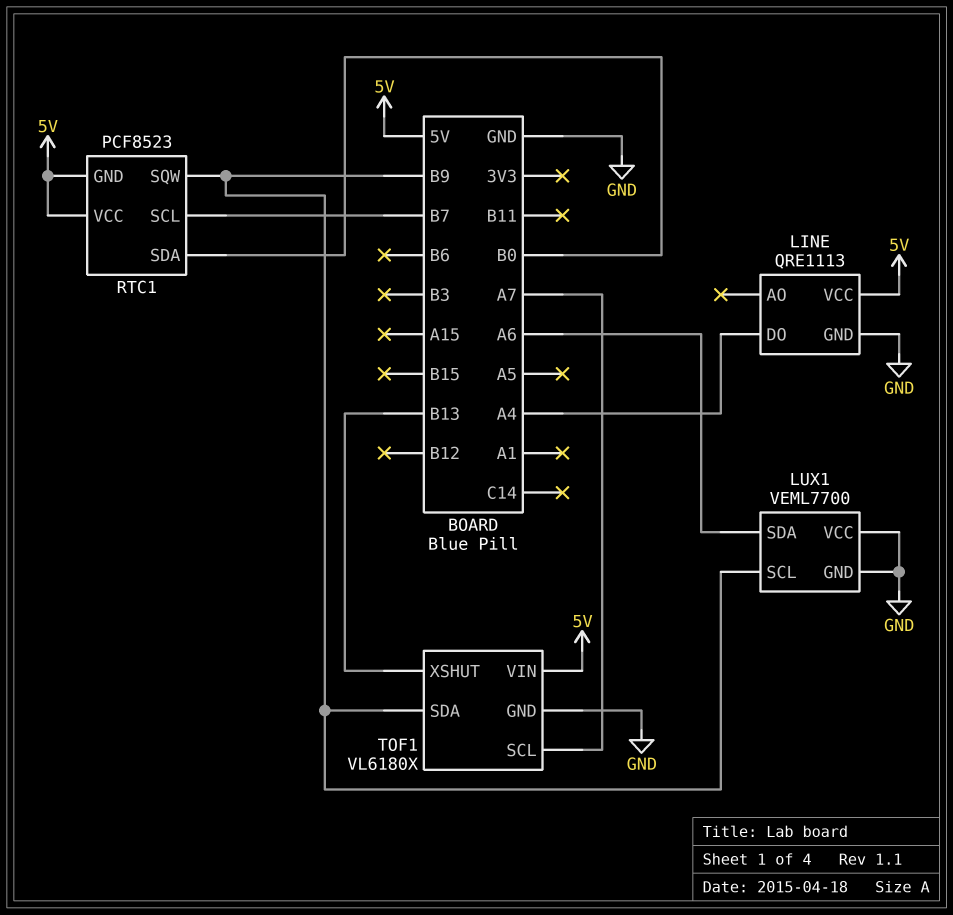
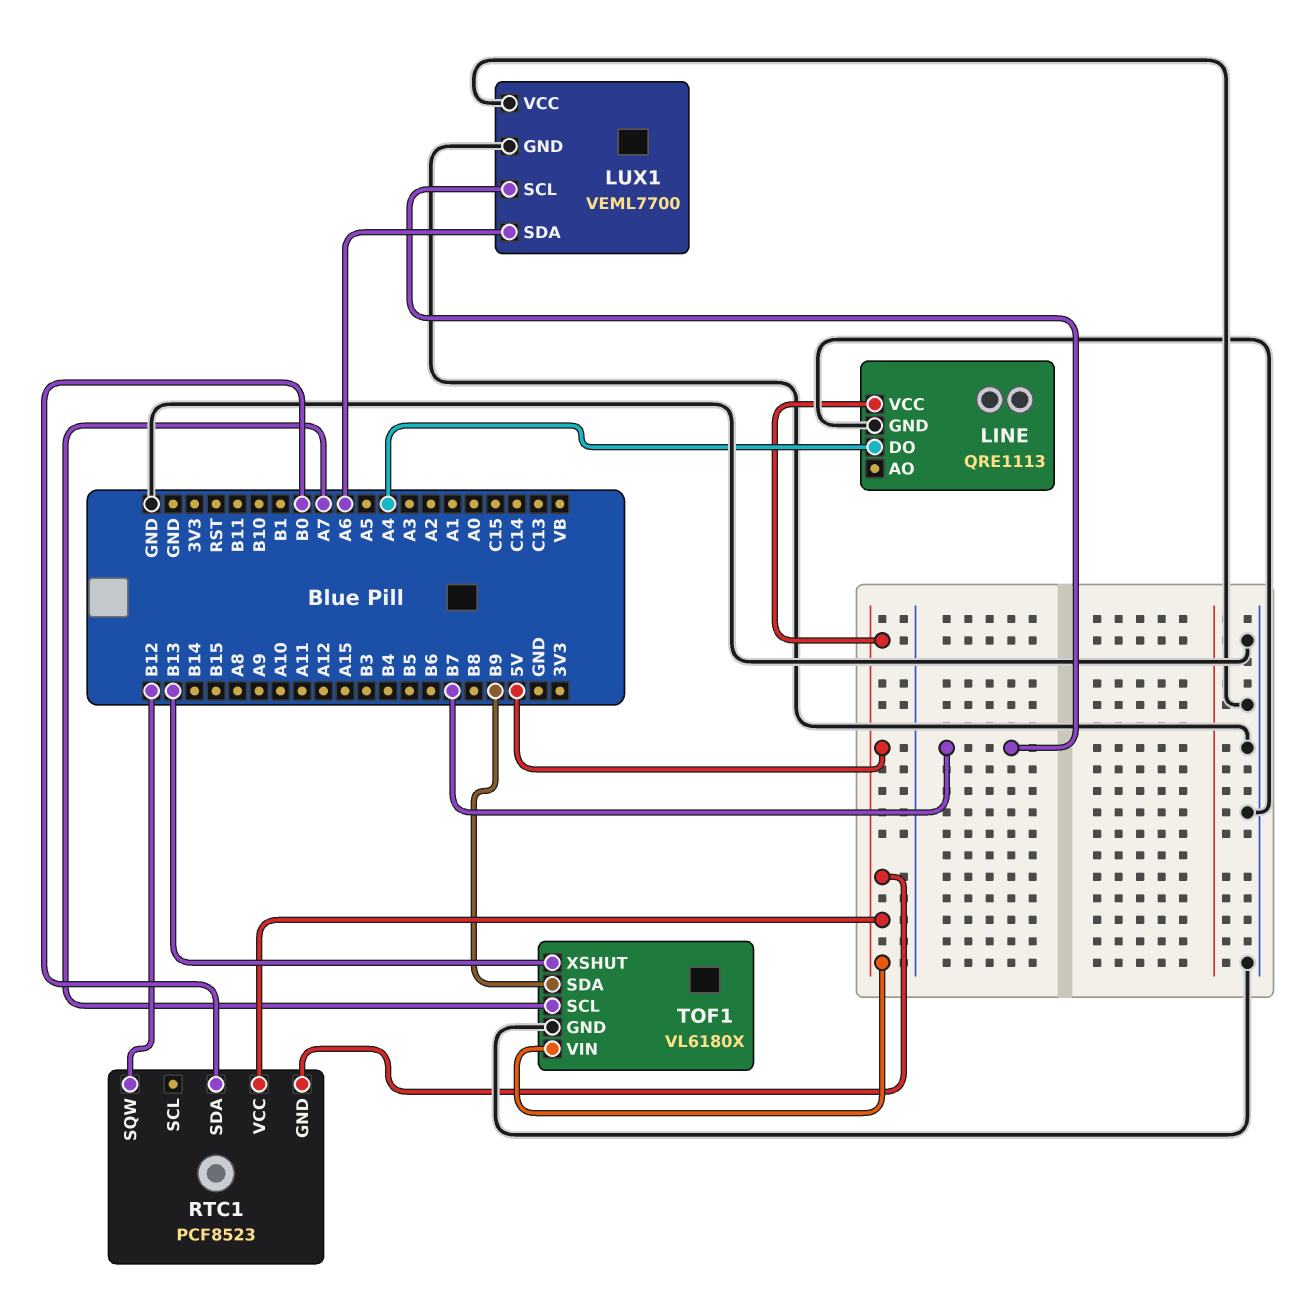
LUX1 pin SCL: B9 -> B7
RTC1 pin SCL: B7 -> none
RTC1 pin SQW: B9 -> B12

